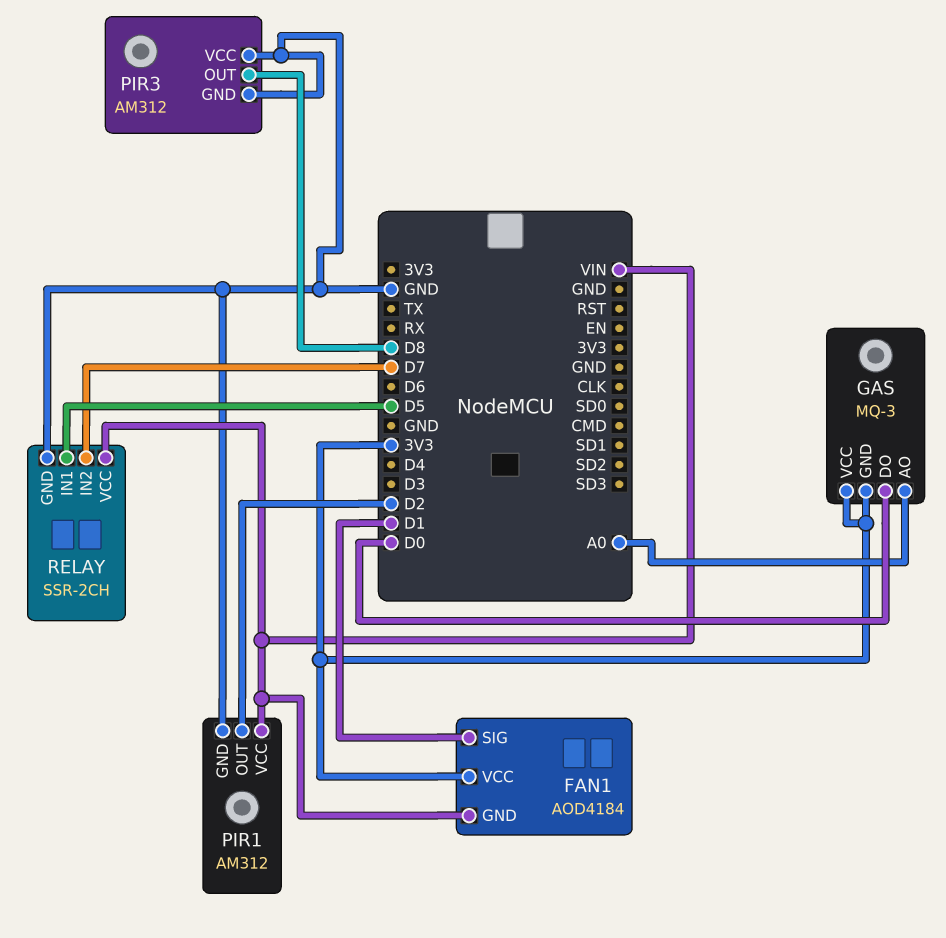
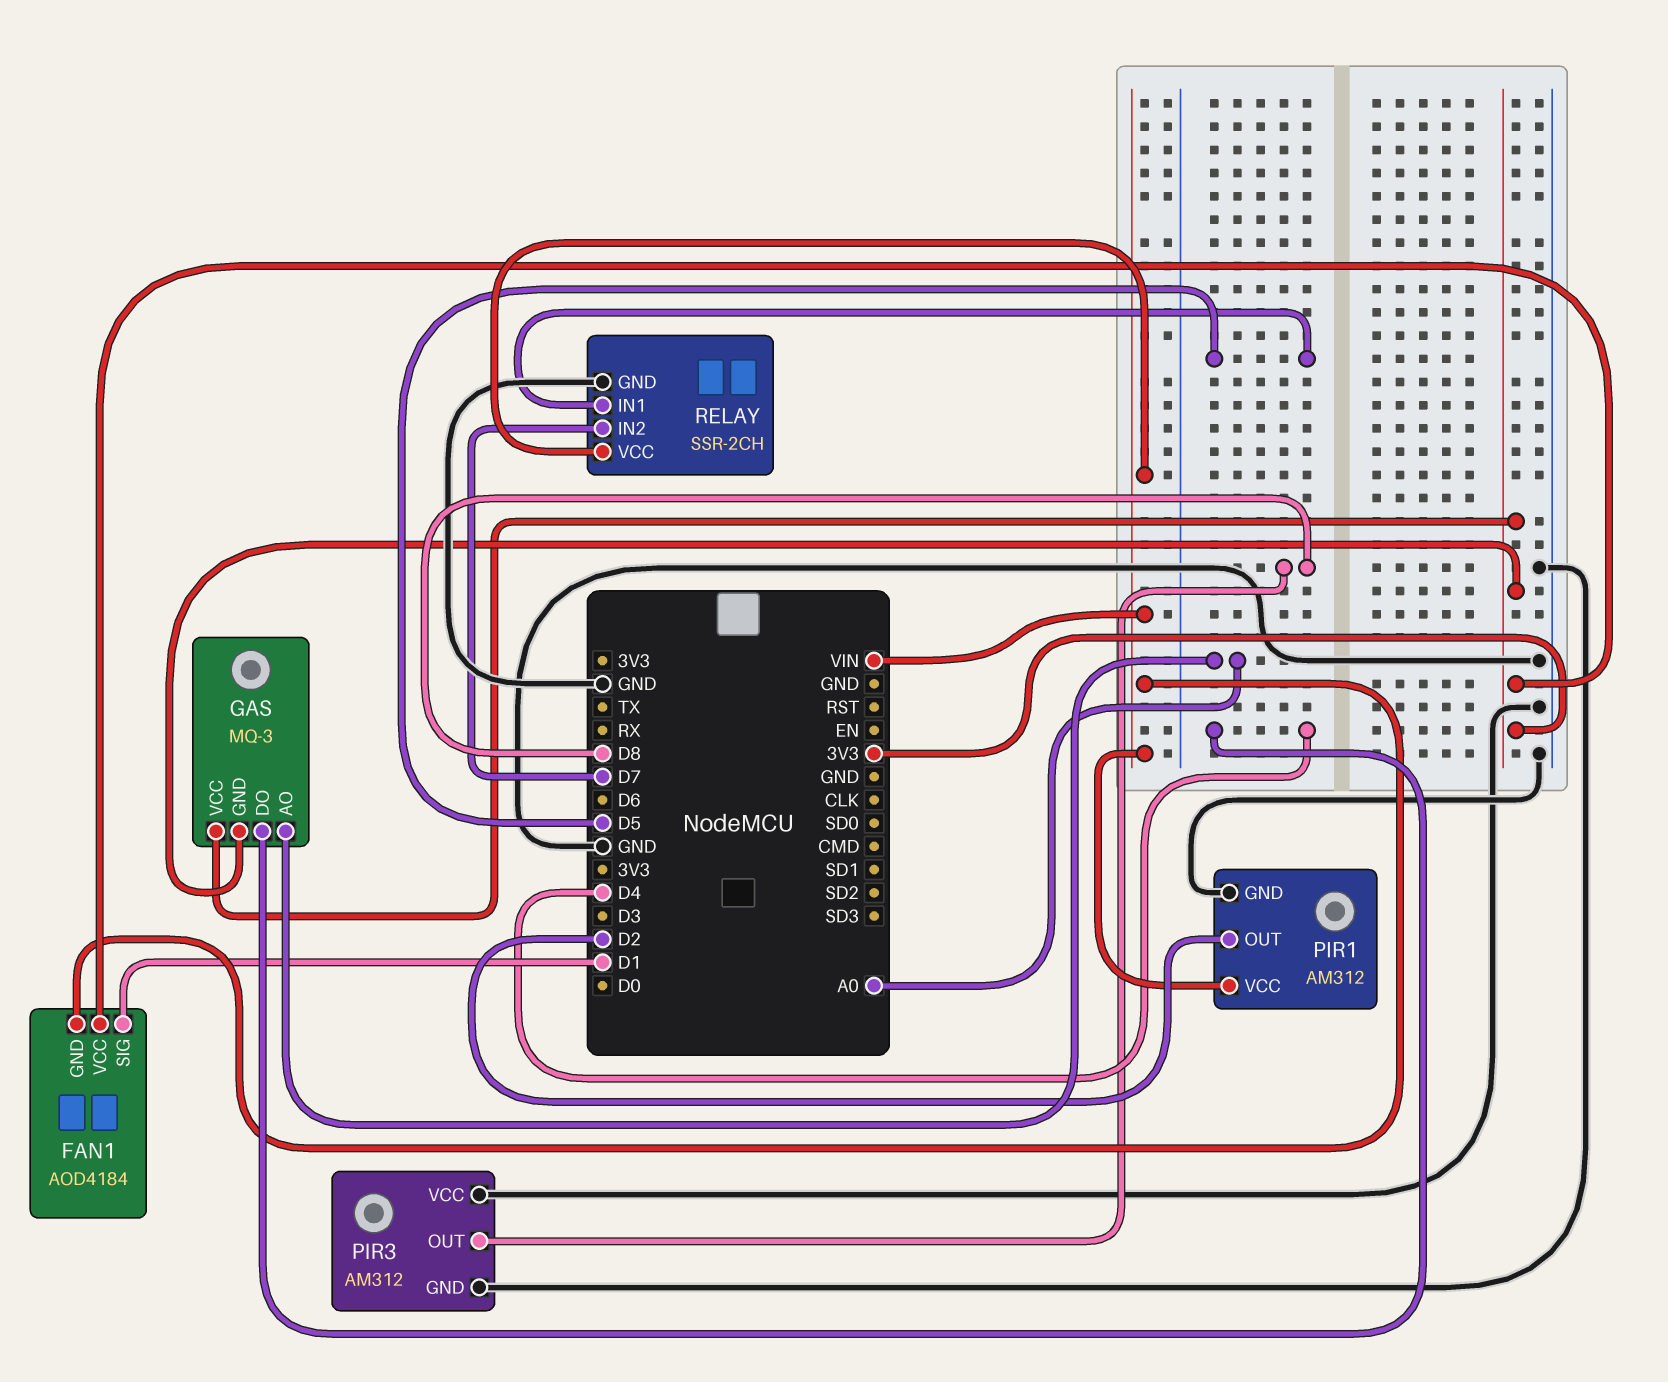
GAS pin DO: D0 -> D4

